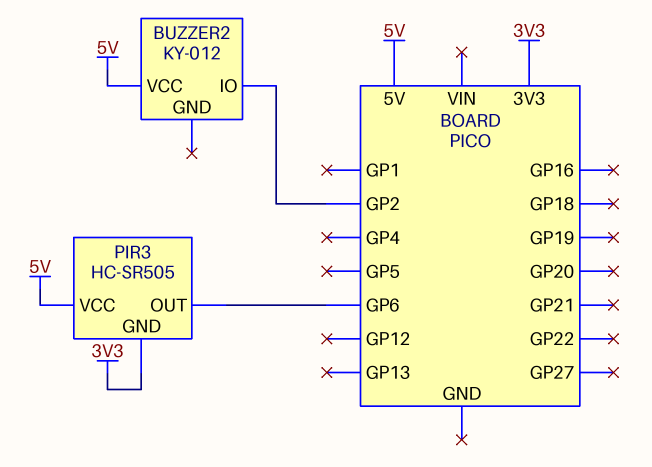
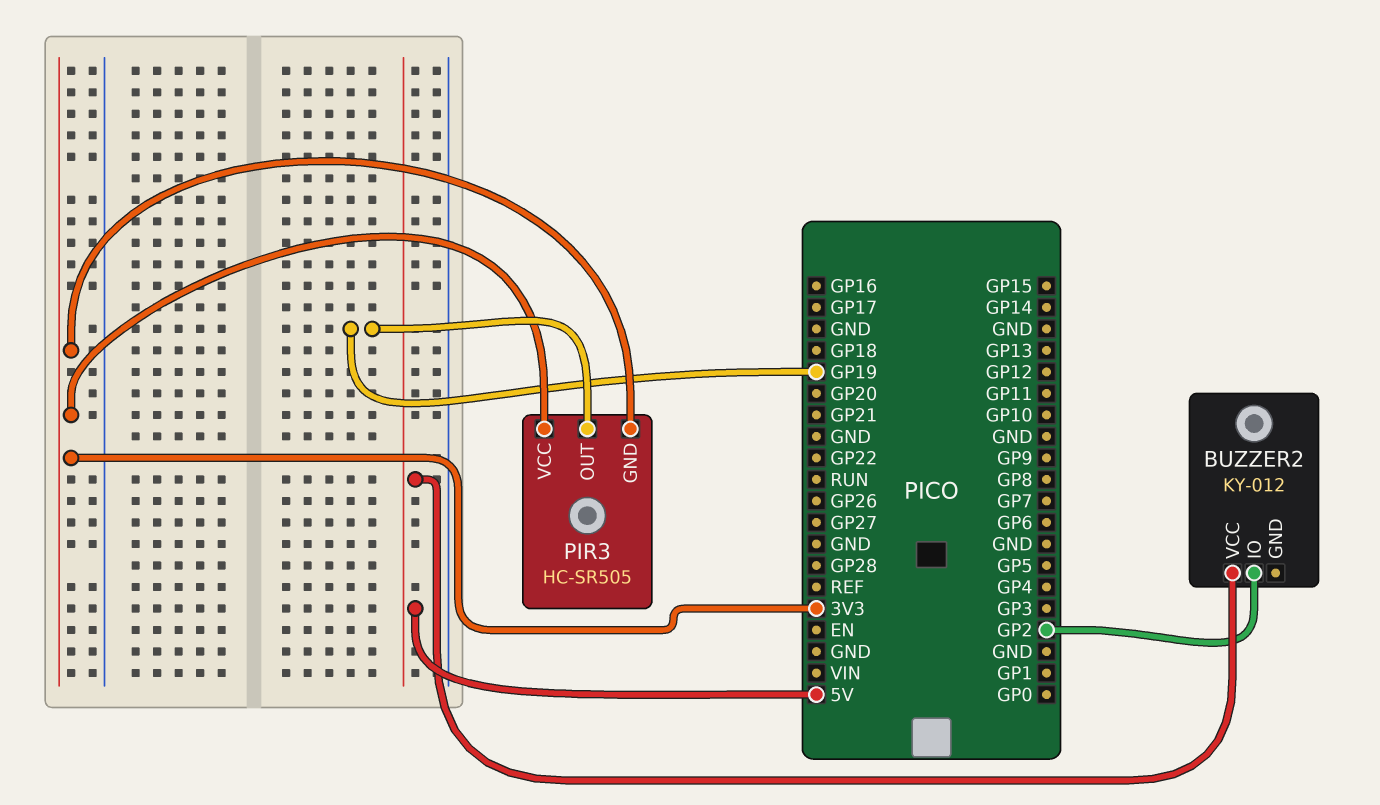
PIR3 pin OUT: GP6 -> GP19
PIR3 pin VCC: 5V -> 3V3

